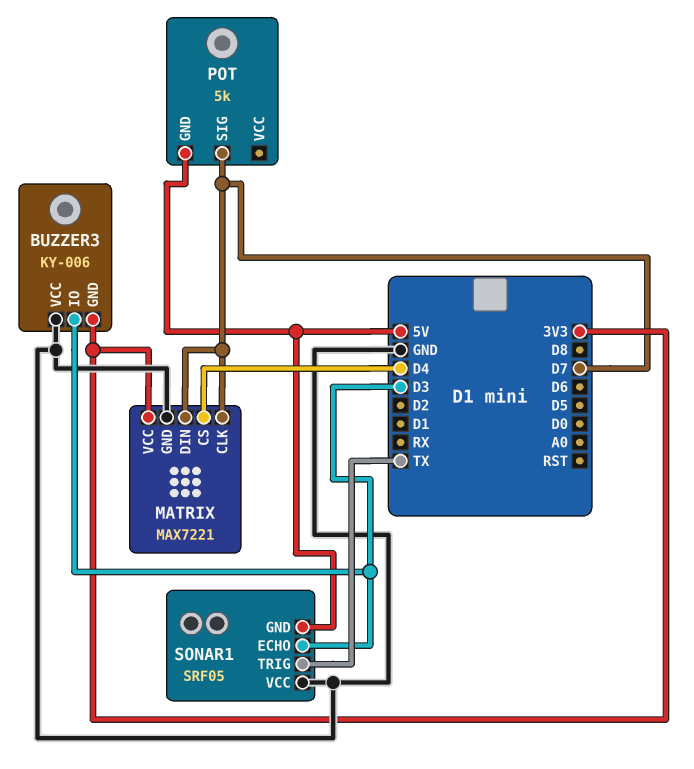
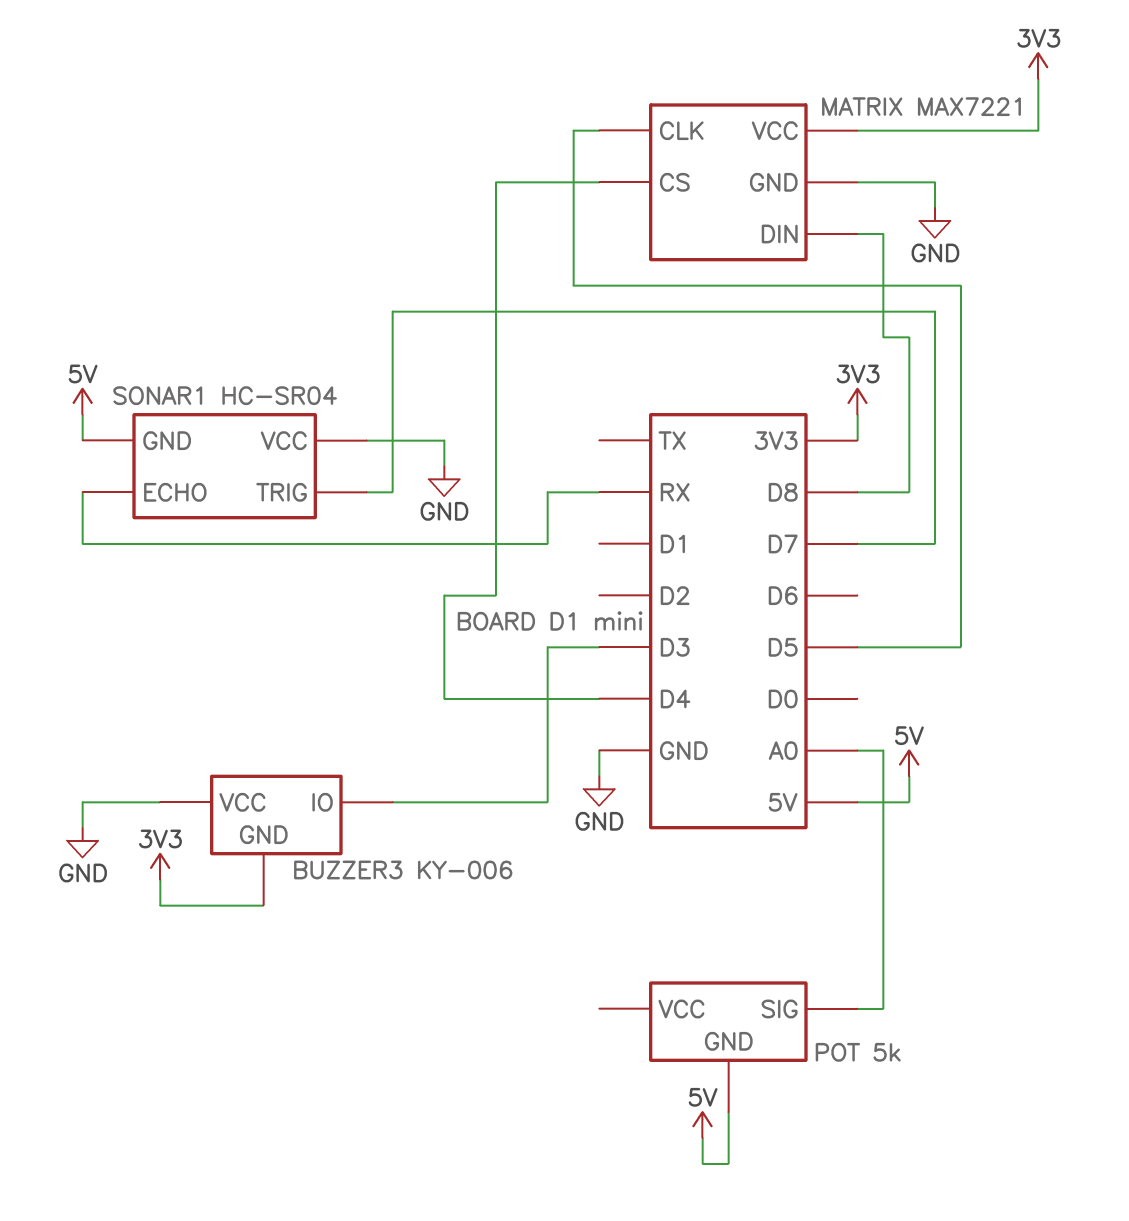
MATRIX pin CLK: D7 -> D5
MATRIX pin DIN: D7 -> D8
POT pin SIG: D7 -> A0
SONAR1: SRF05 -> HC-SR04
SONAR1 pin ECHO: D3 -> RX
SONAR1 pin TRIG: TX -> D7

